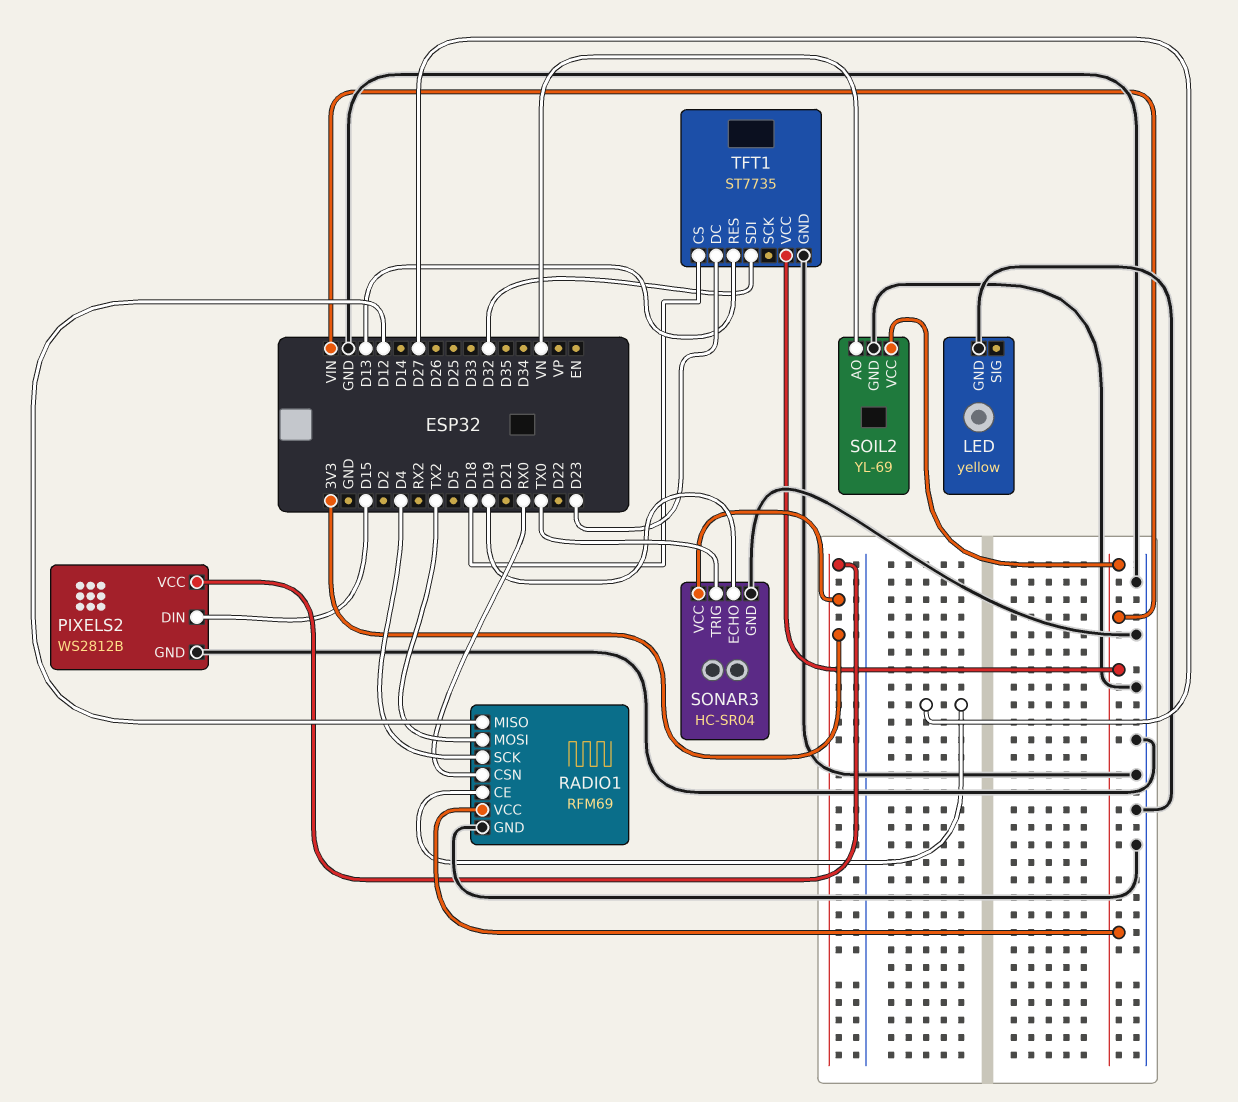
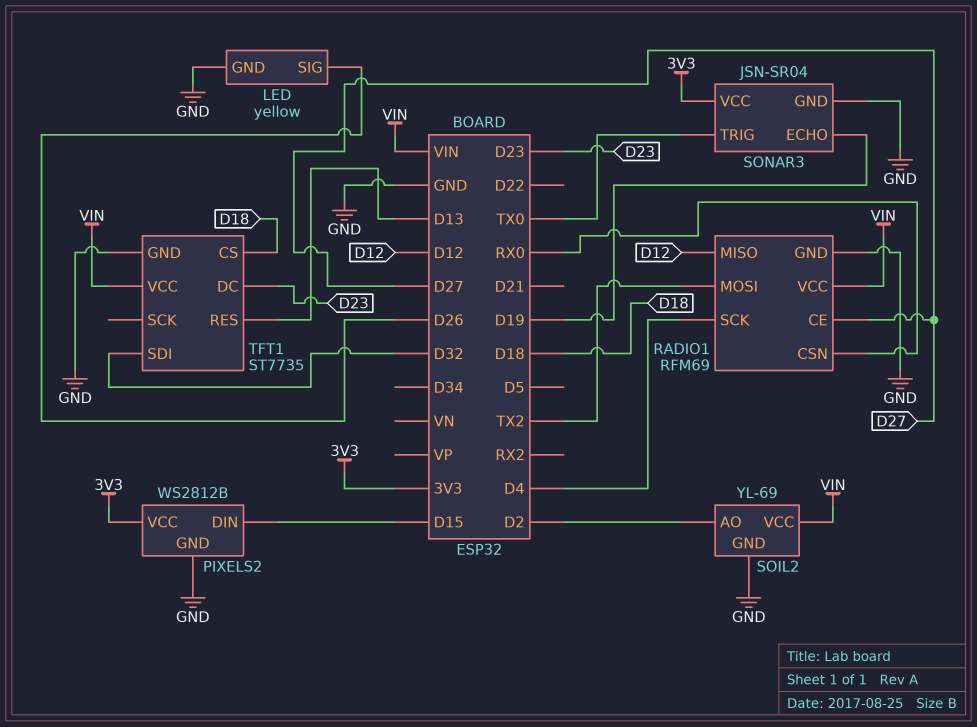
LED pin SIG: none -> D26
SOIL2 pin AO: VN -> D2
SONAR3: HC-SR04 -> JSN-SR04

